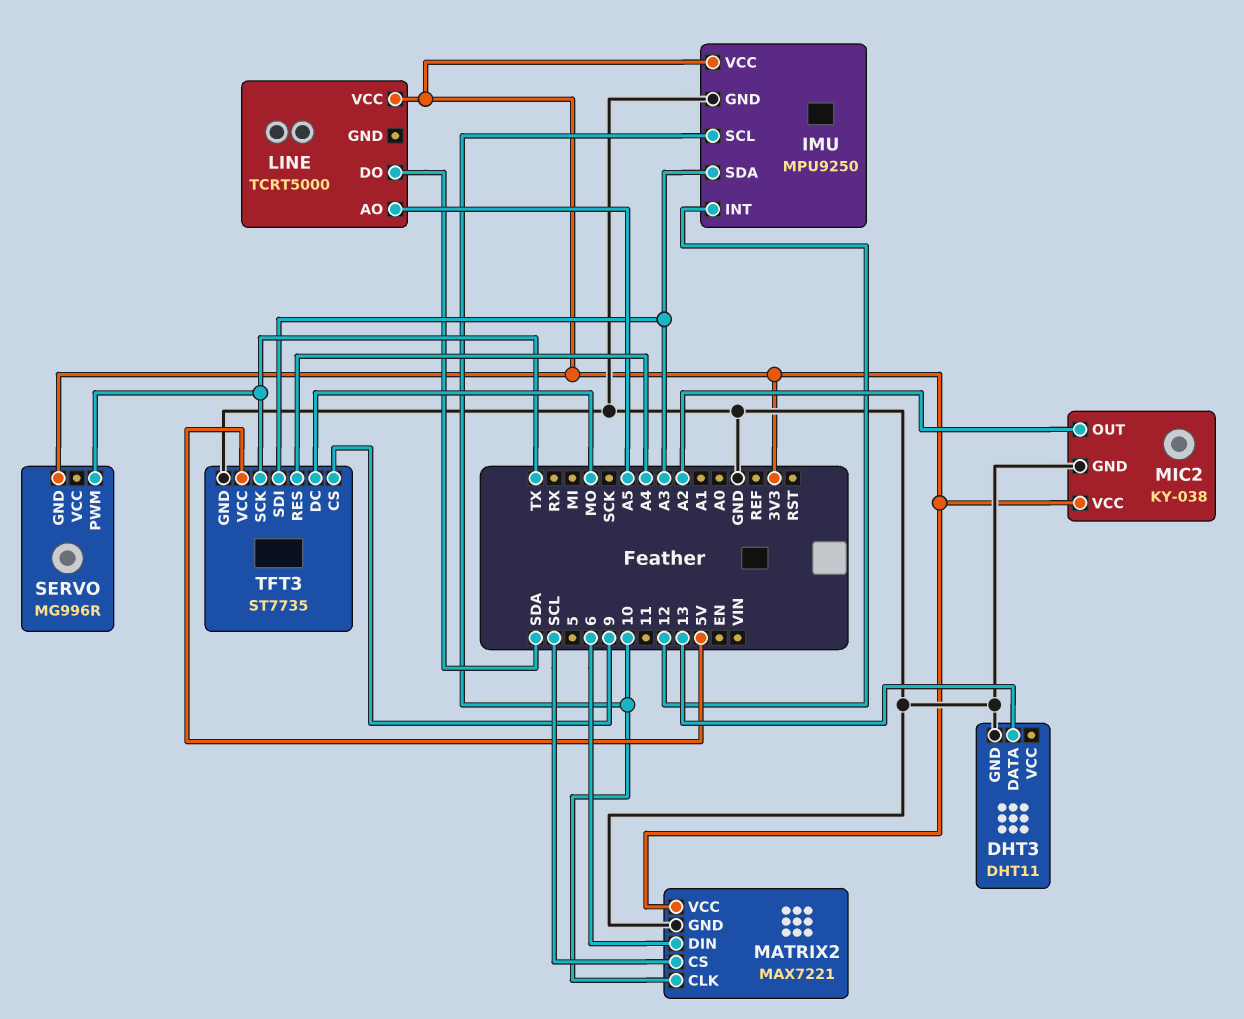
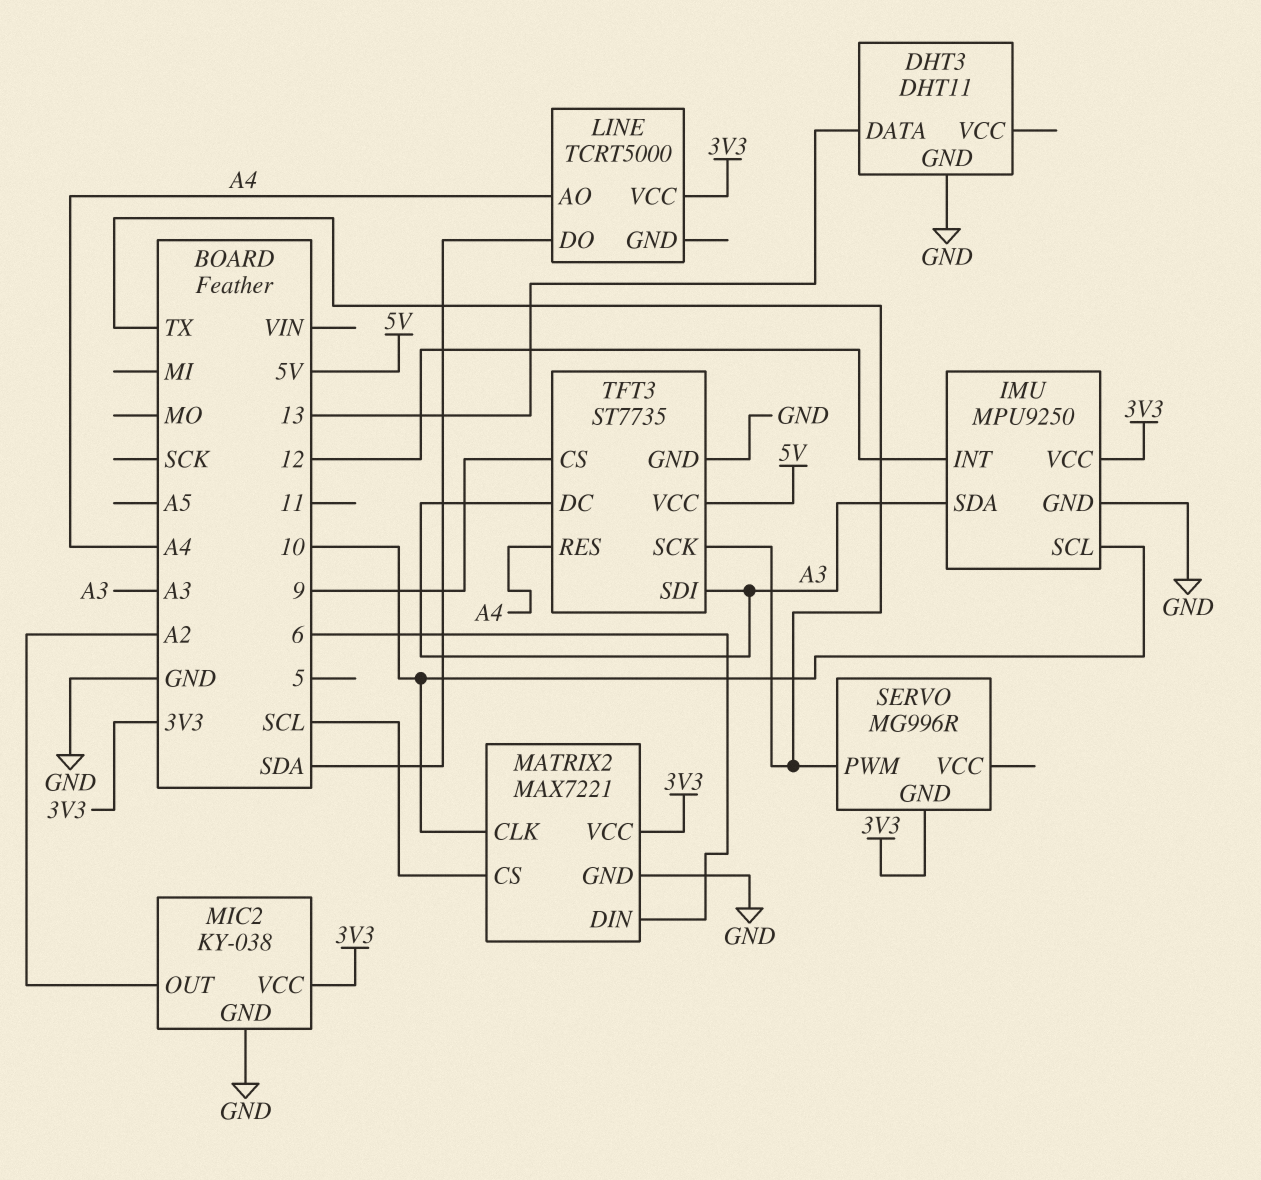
LINE pin AO: A5 -> A4
TFT3 pin DC: MO -> A3

